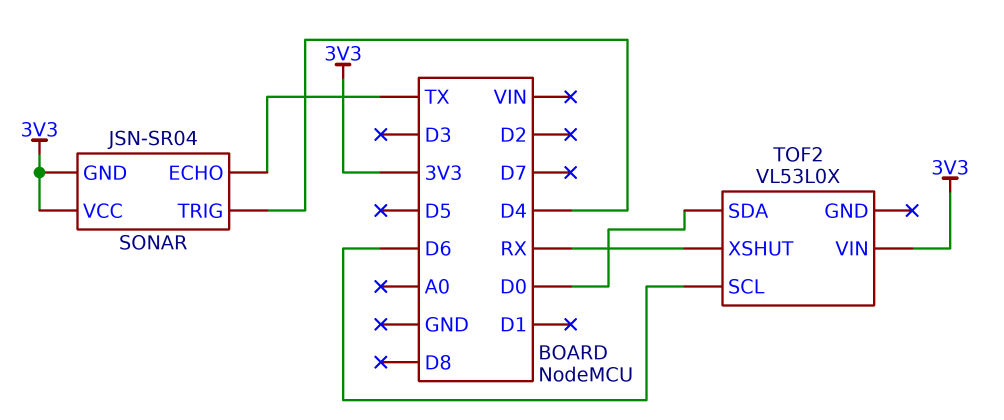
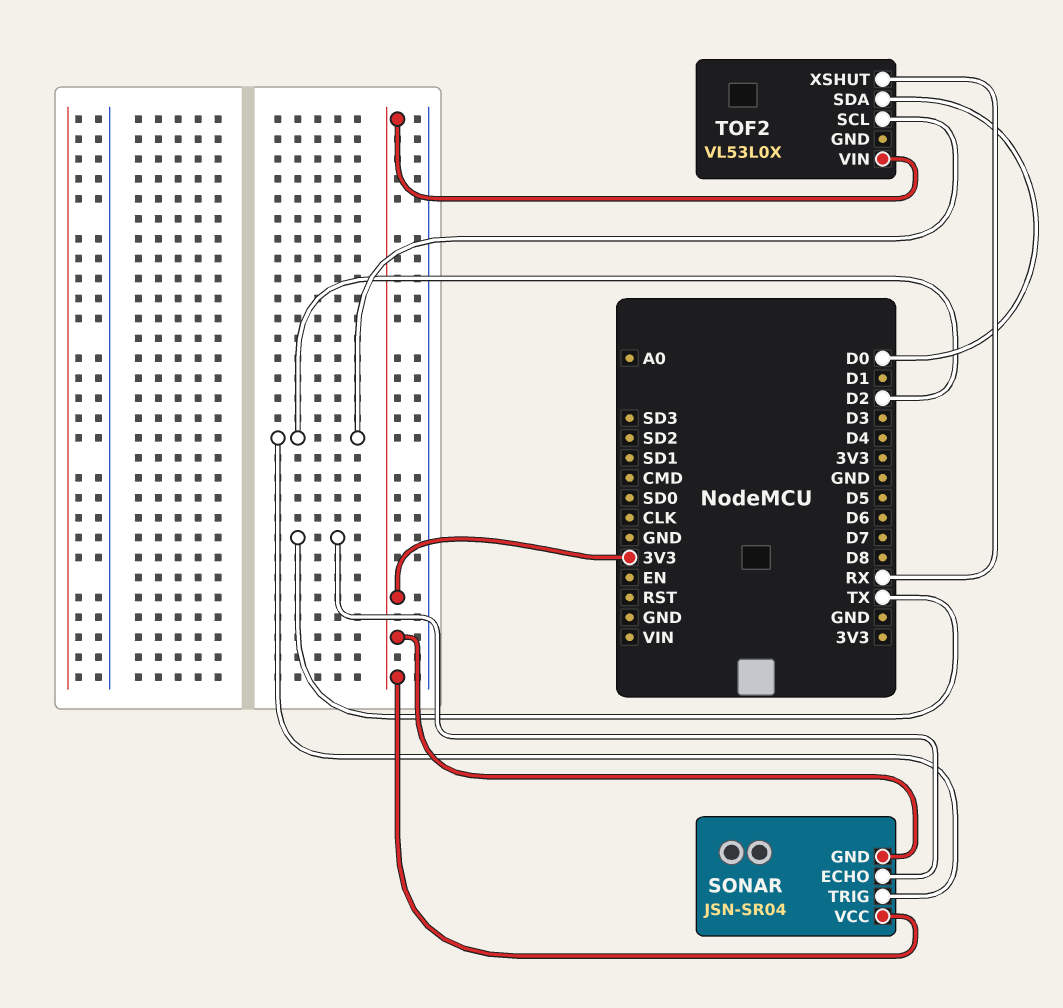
SONAR pin TRIG: D4 -> D2
TOF2 pin SCL: D6 -> D2

